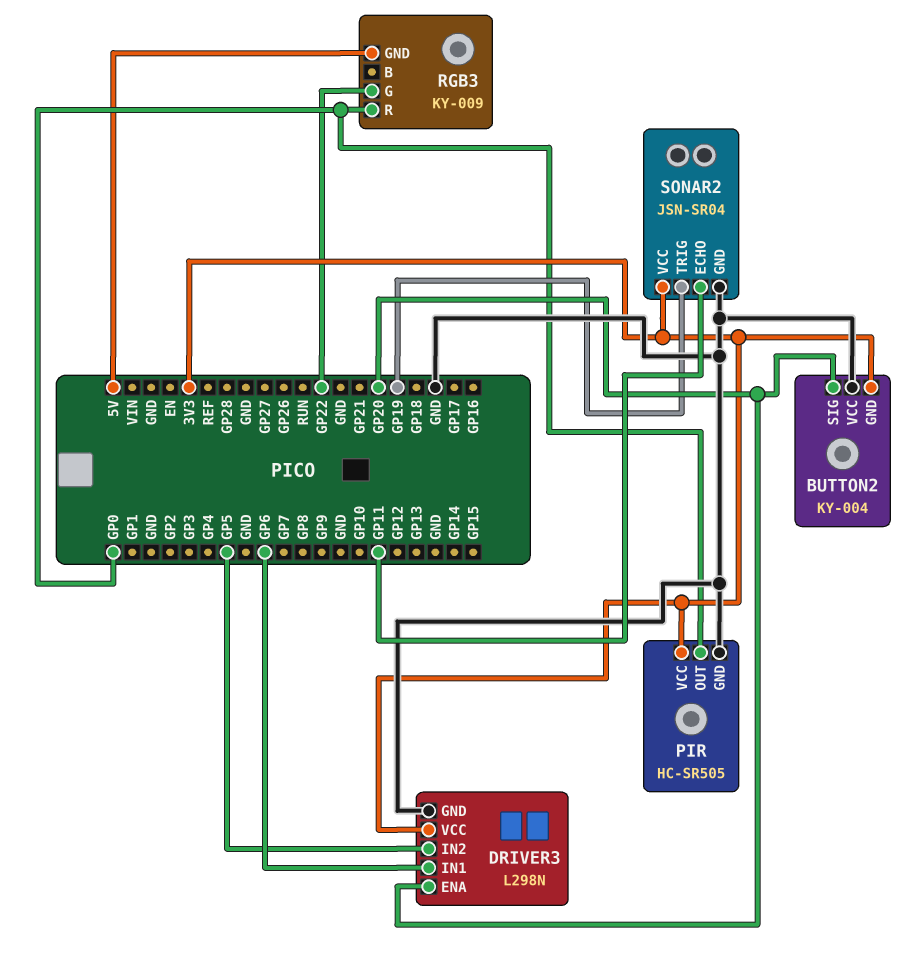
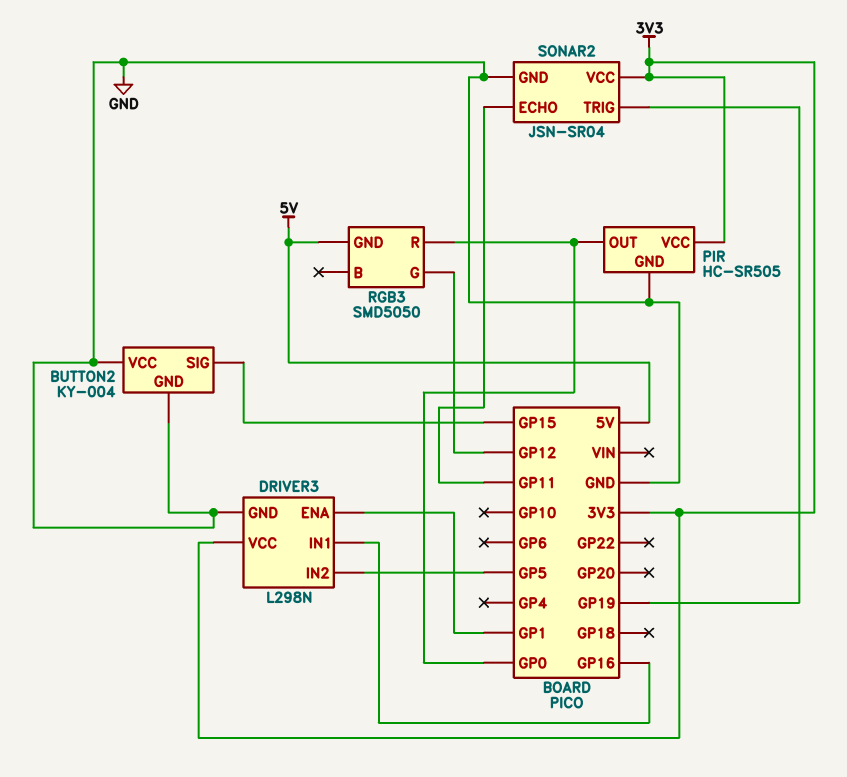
BUTTON2 pin GND: 3V3 -> GND
BUTTON2 pin SIG: GP20 -> GP15
DRIVER3 pin ENA: GP20 -> GP1
DRIVER3 pin IN1: GP6 -> GP16
RGB3: KY-009 -> SMD5050
RGB3 pin G: GP22 -> GP12

